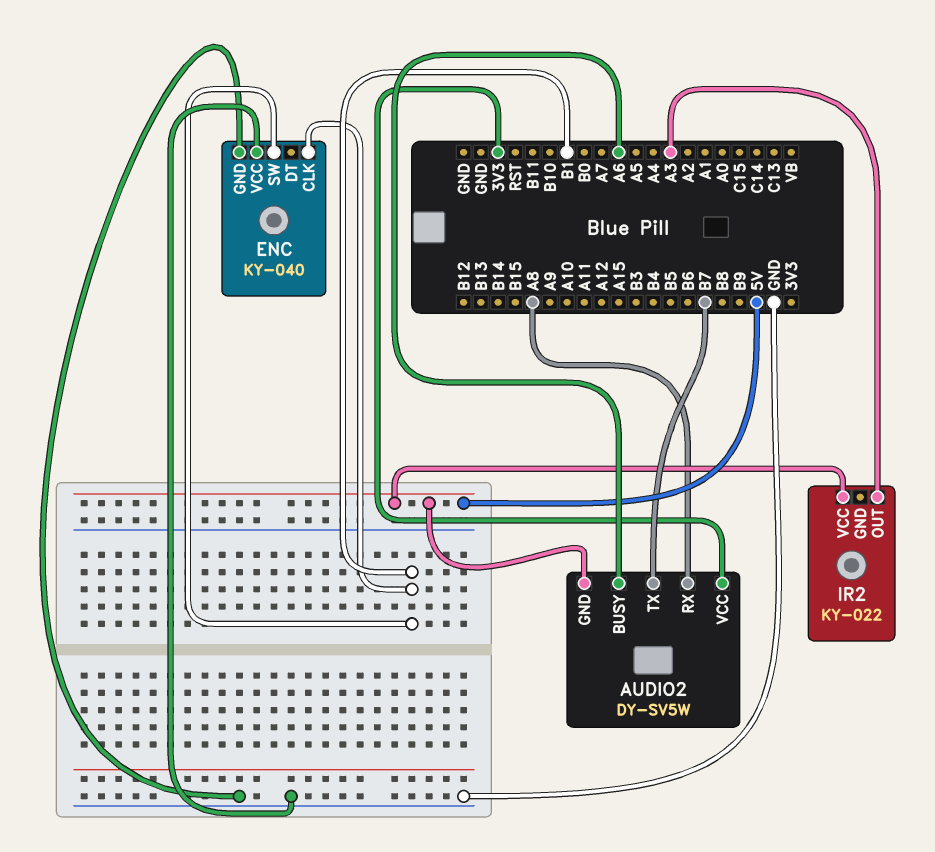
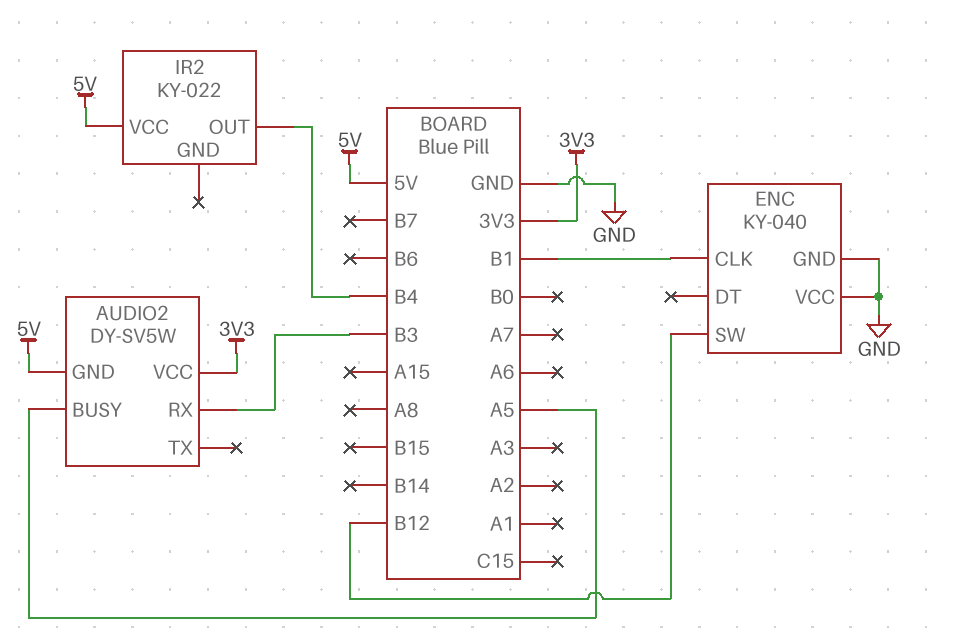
AUDIO2 pin BUSY: A6 -> A5
AUDIO2 pin RX: A8 -> B3
AUDIO2 pin TX: B7 -> none
ENC pin SW: B1 -> B12
IR2 pin OUT: A3 -> B4

